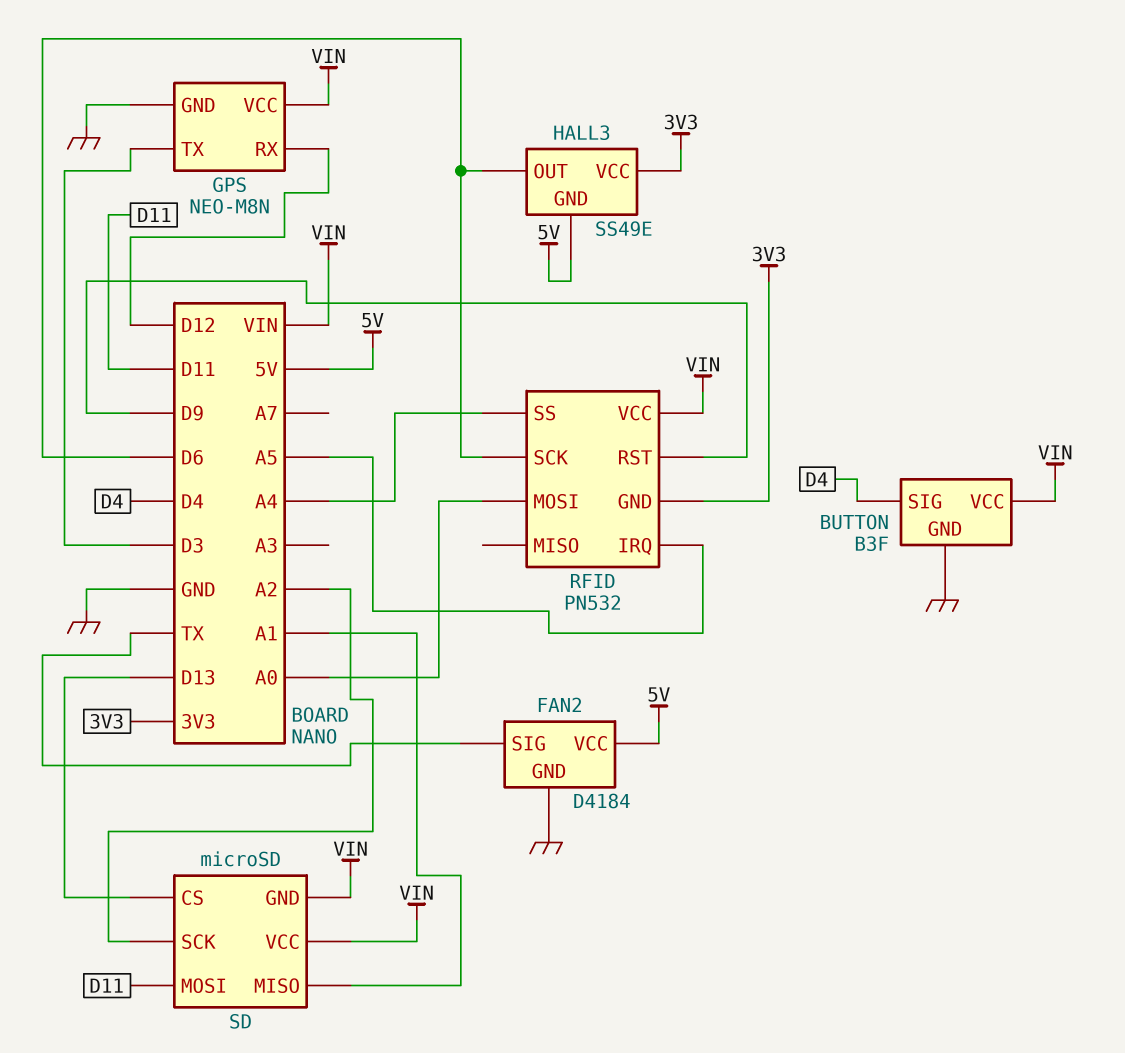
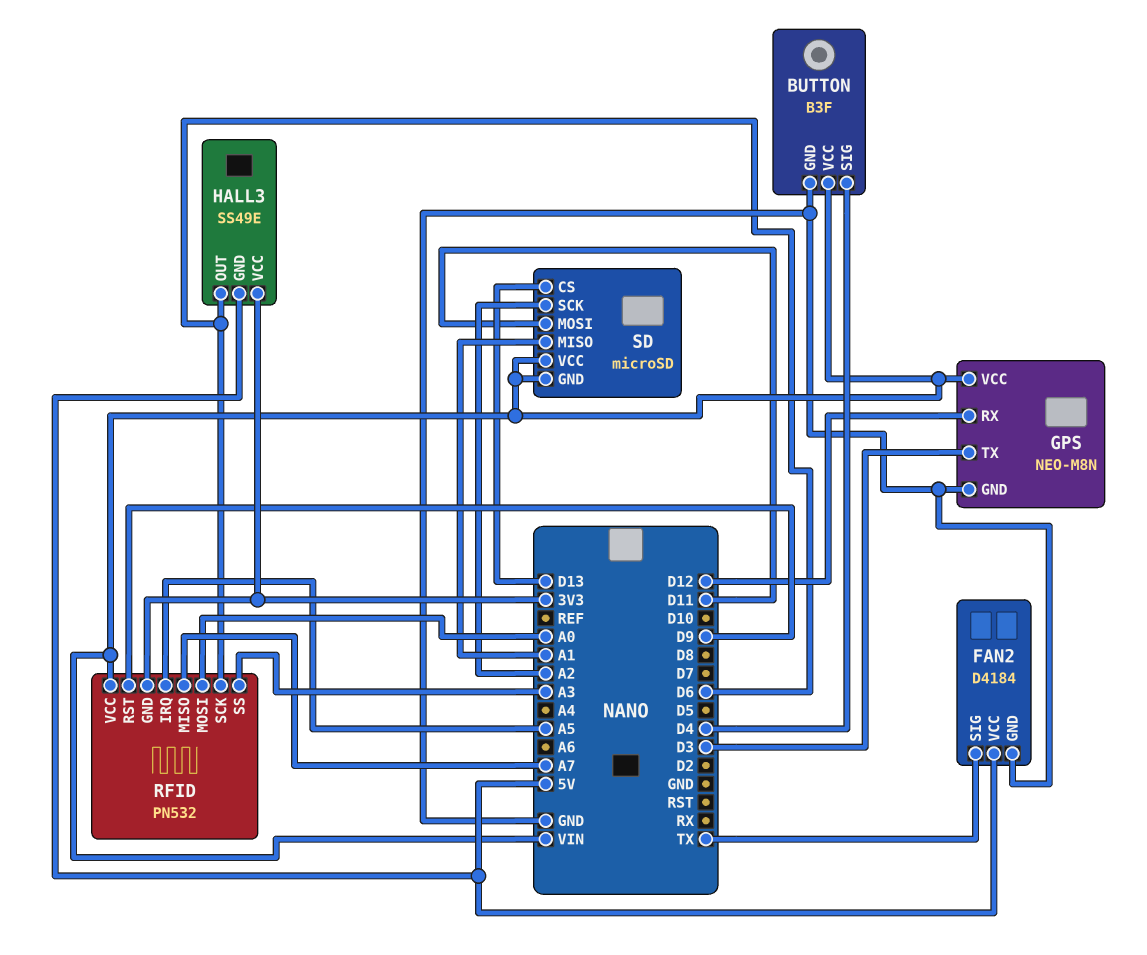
RFID pin MISO: none -> A7
RFID pin SS: A4 -> A3

